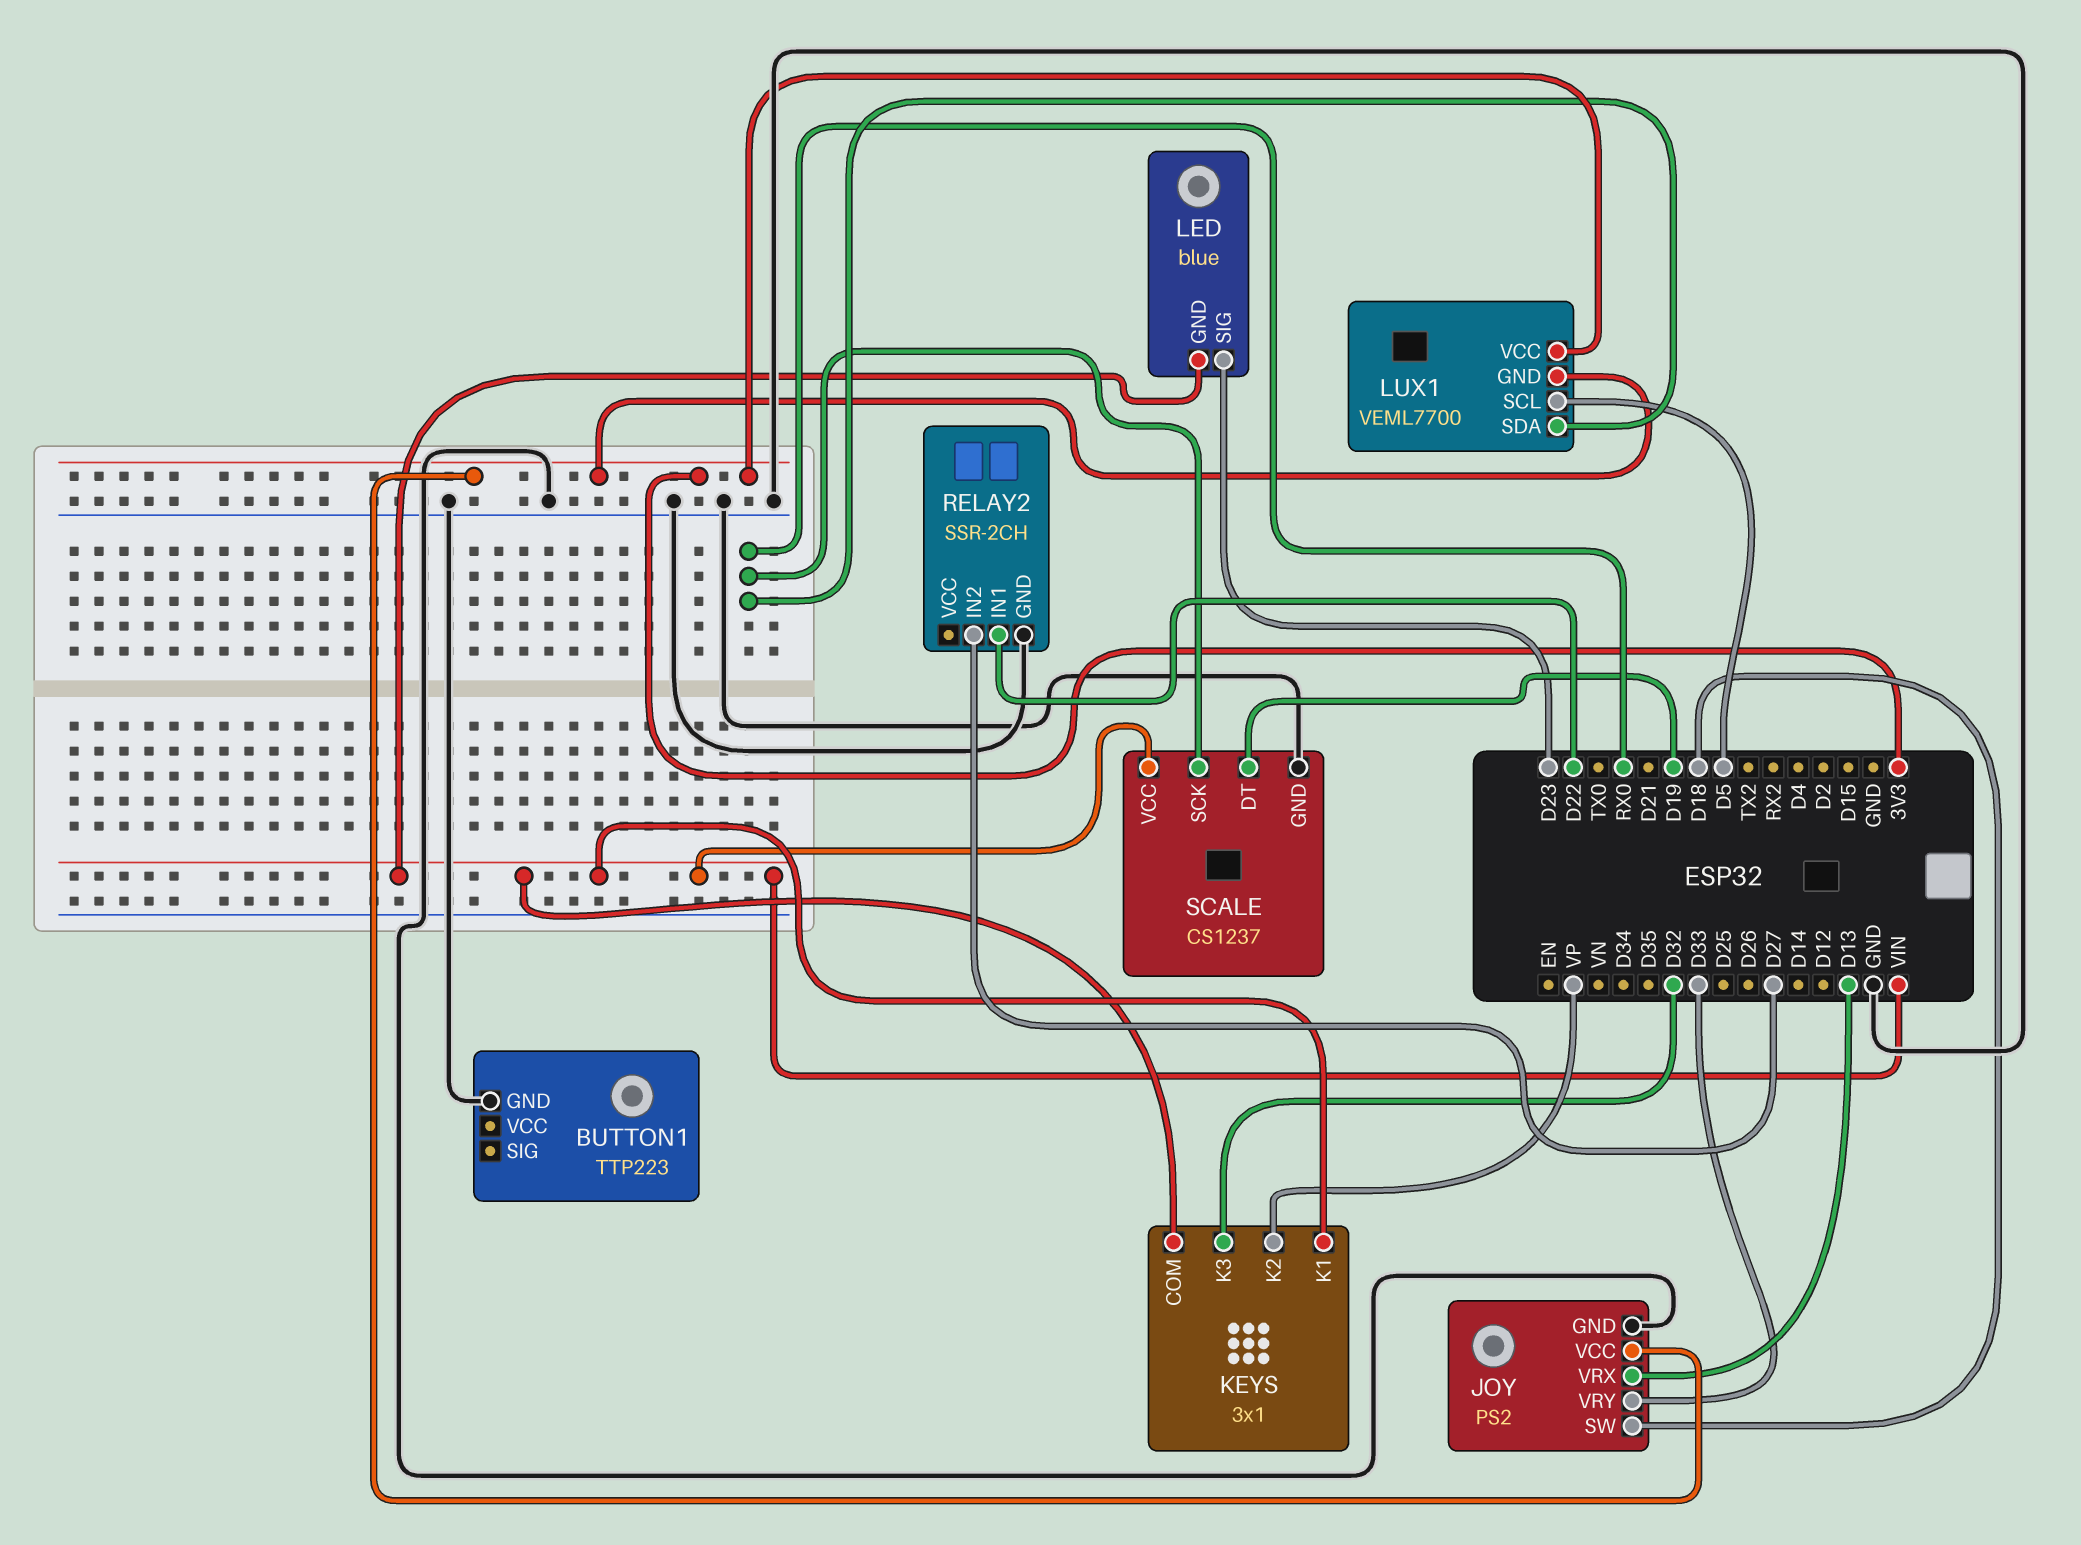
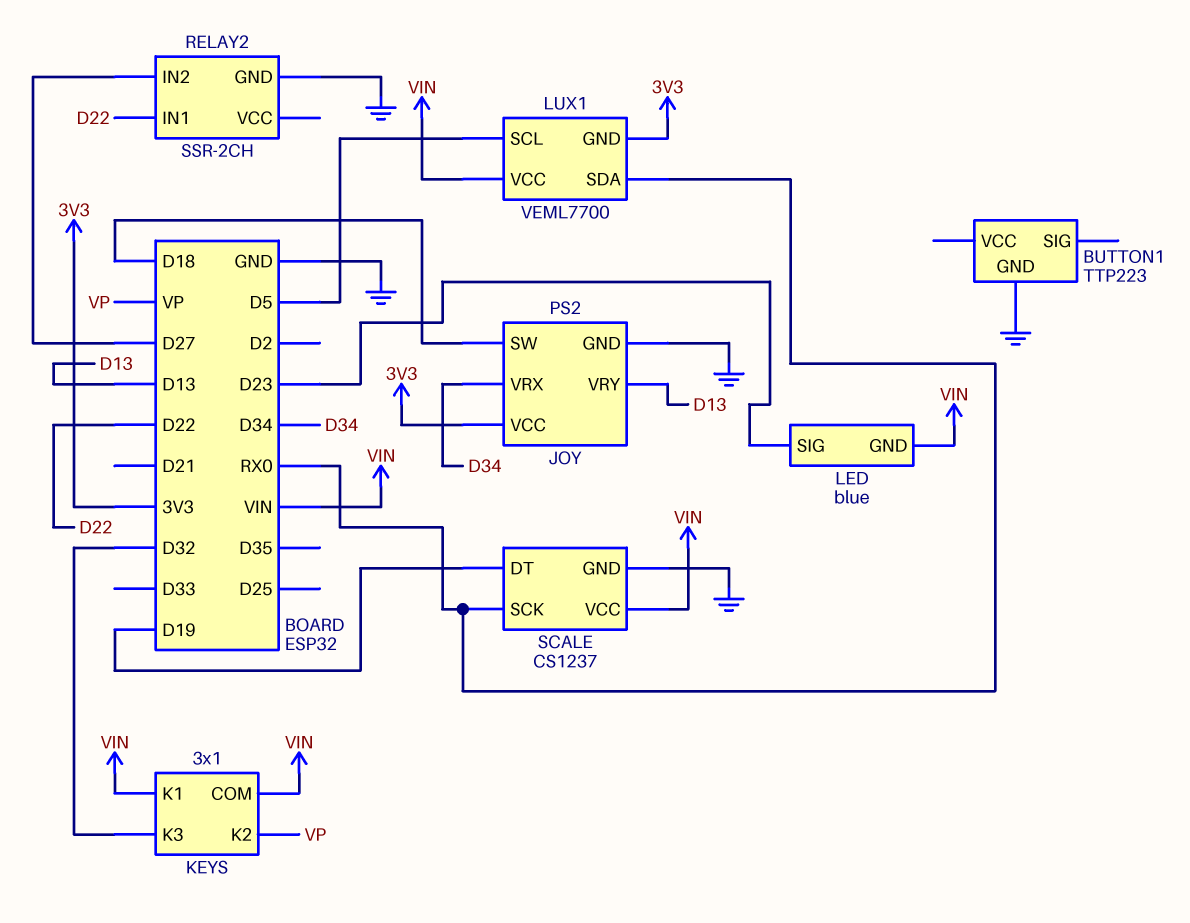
JOY pin VRX: D13 -> D34
JOY pin VRY: D33 -> D13
LUX1 pin VCC: 3V3 -> VIN

